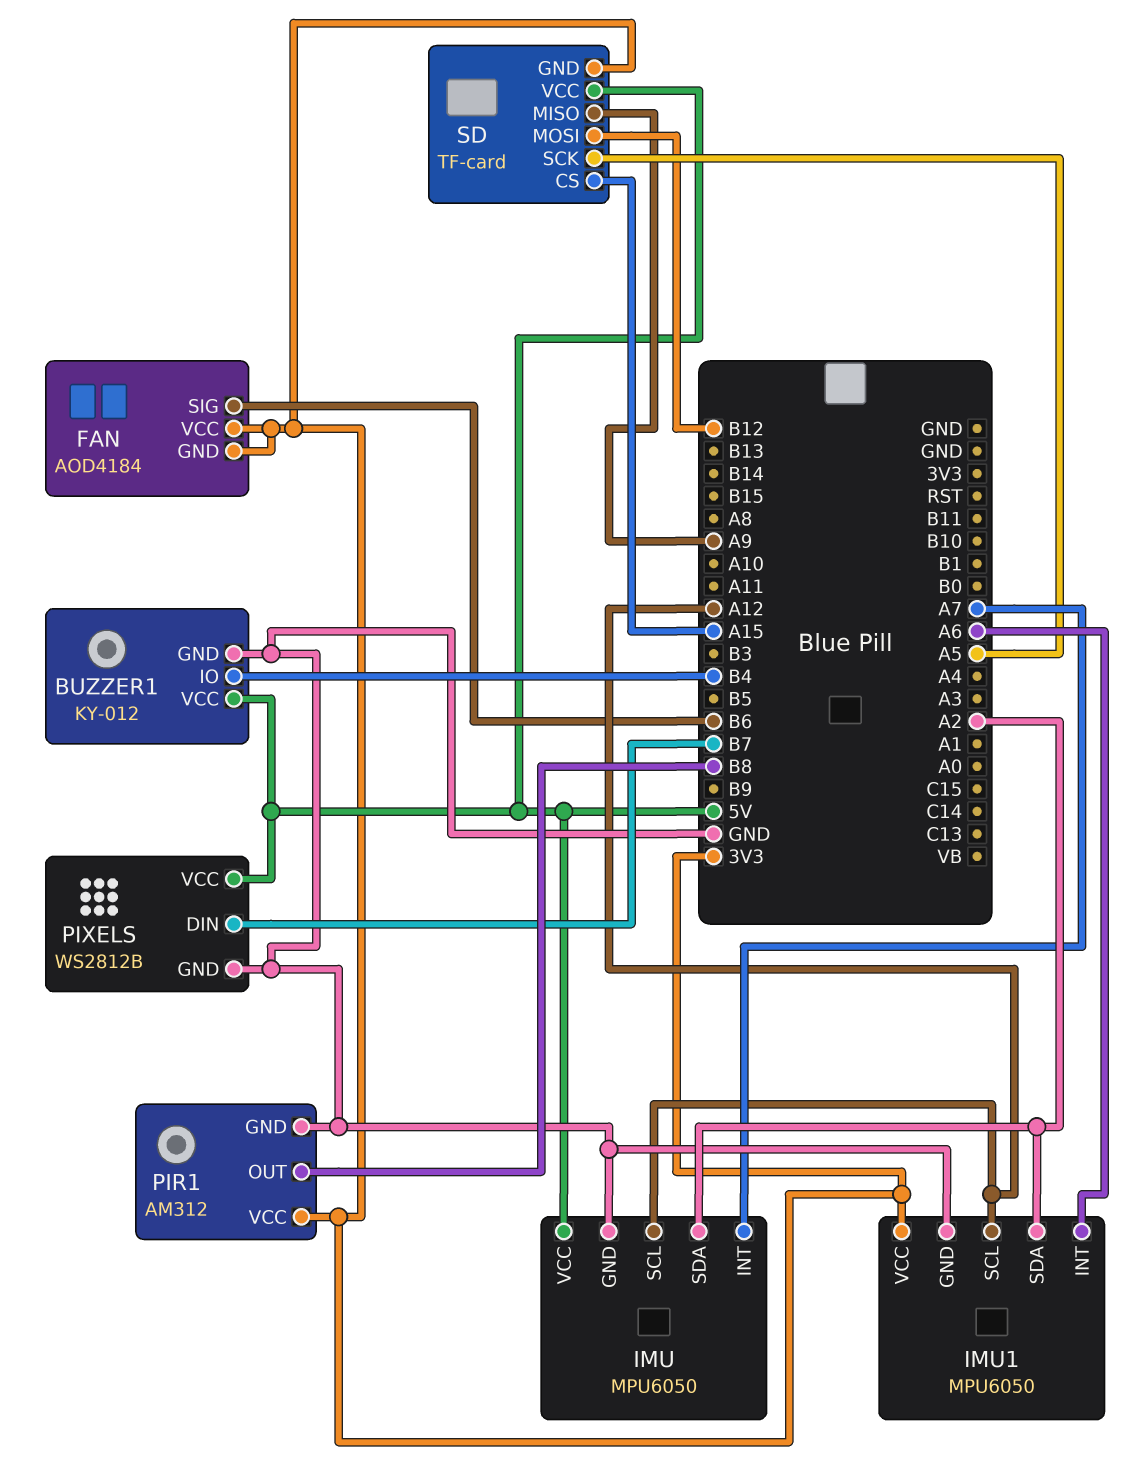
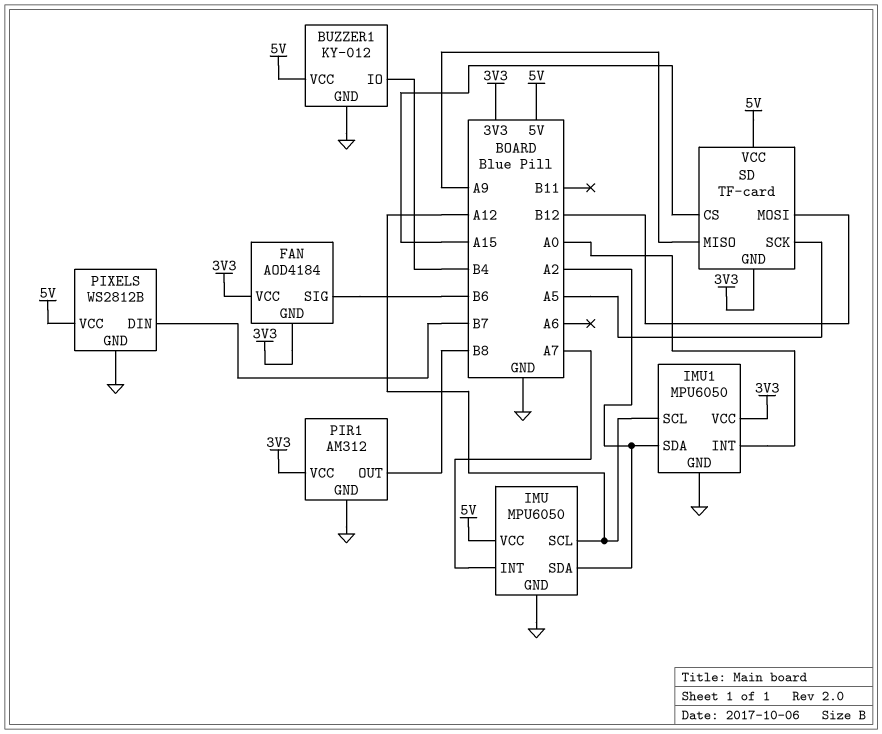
IMU1 pin INT: A6 -> A0

